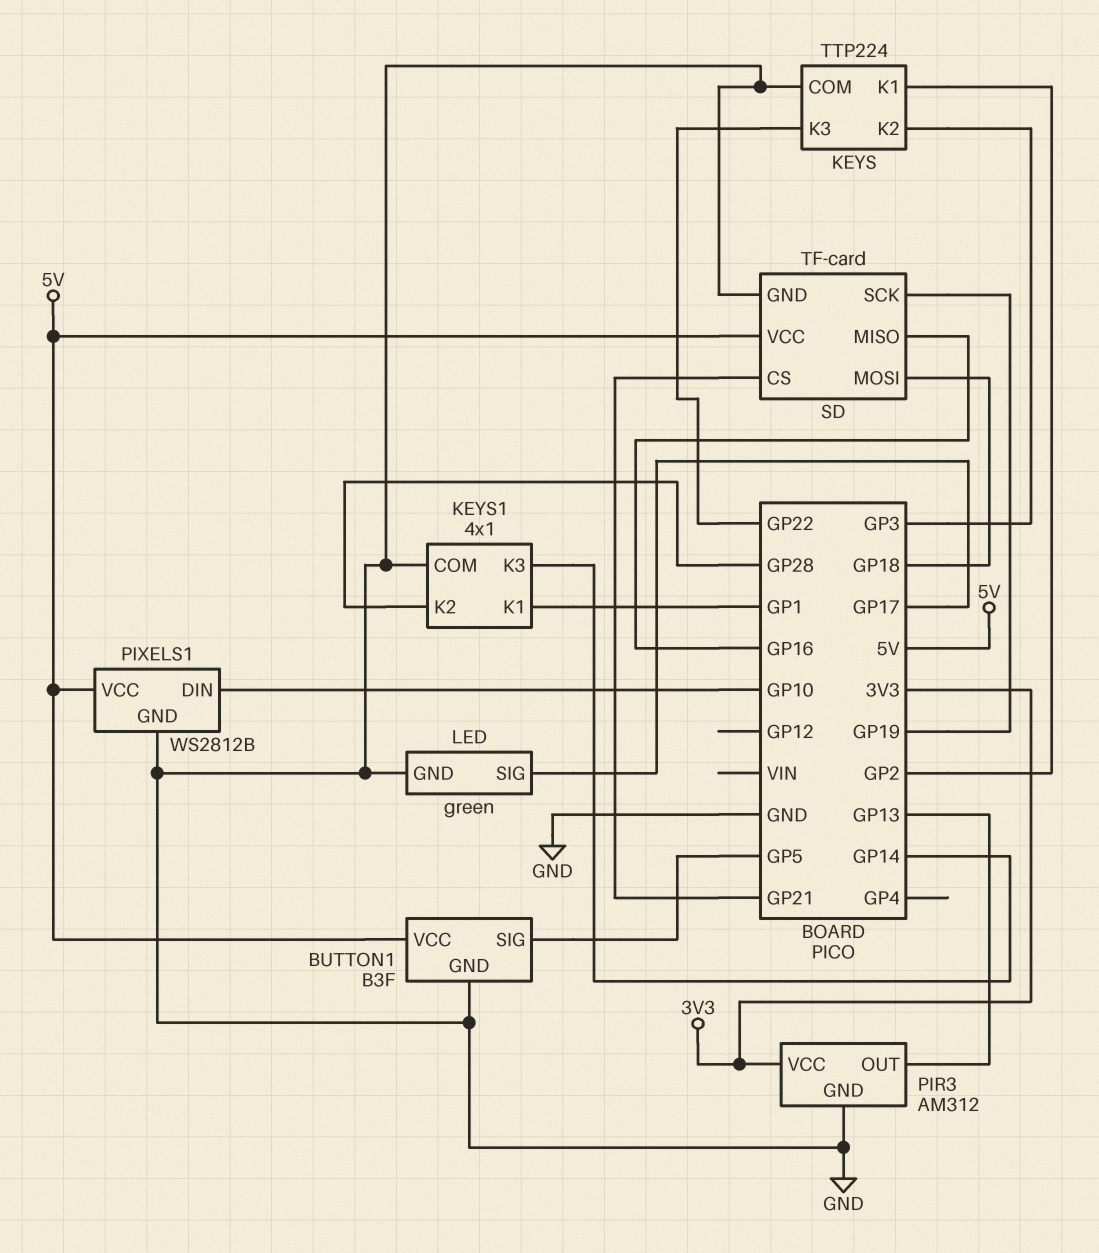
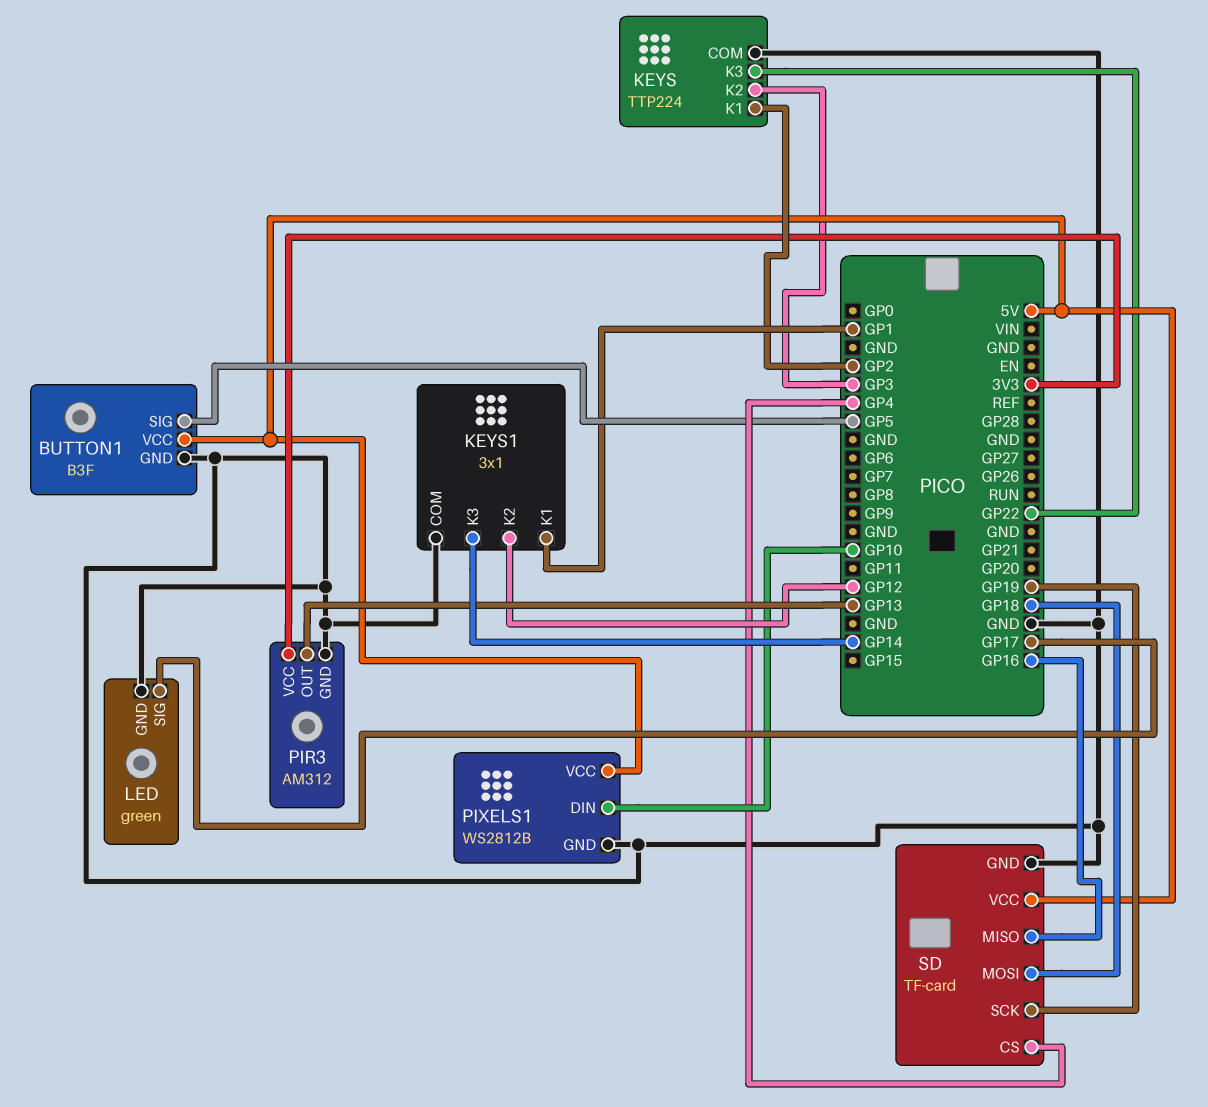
KEYS1: 4x1 -> 3x1
KEYS1 pin K2: GP28 -> GP12
SD pin CS: GP21 -> GP4

